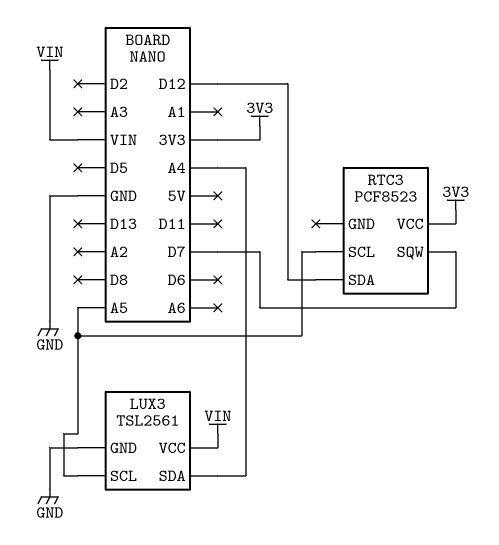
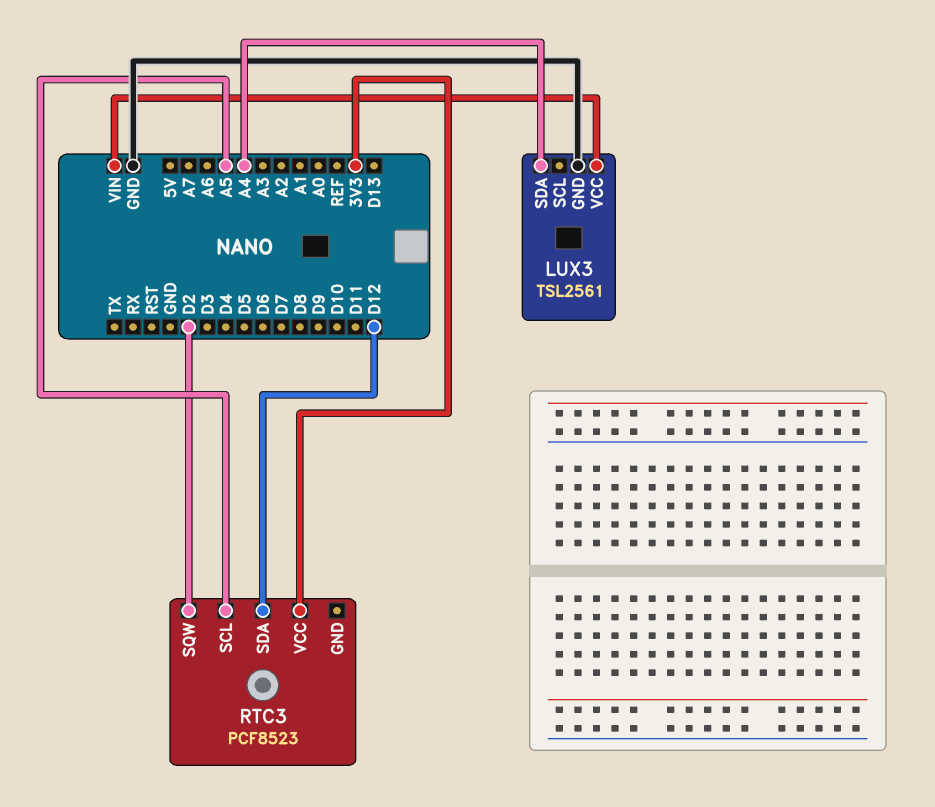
LUX3 pin SCL: A5 -> none
RTC3 pin SQW: D7 -> D2

